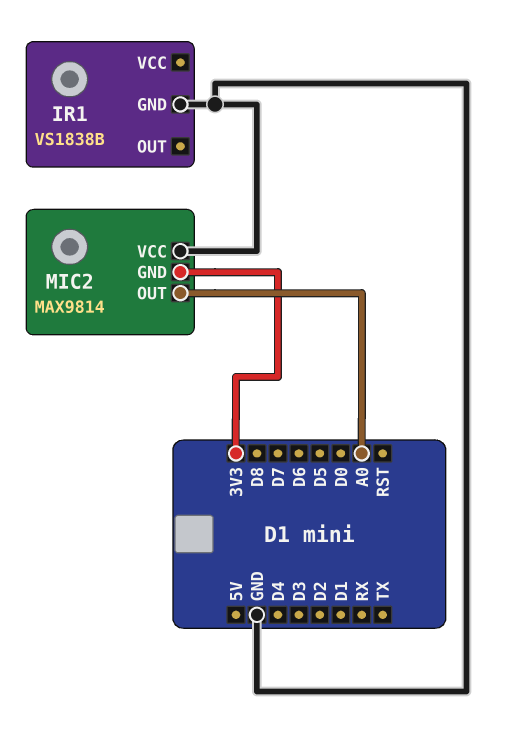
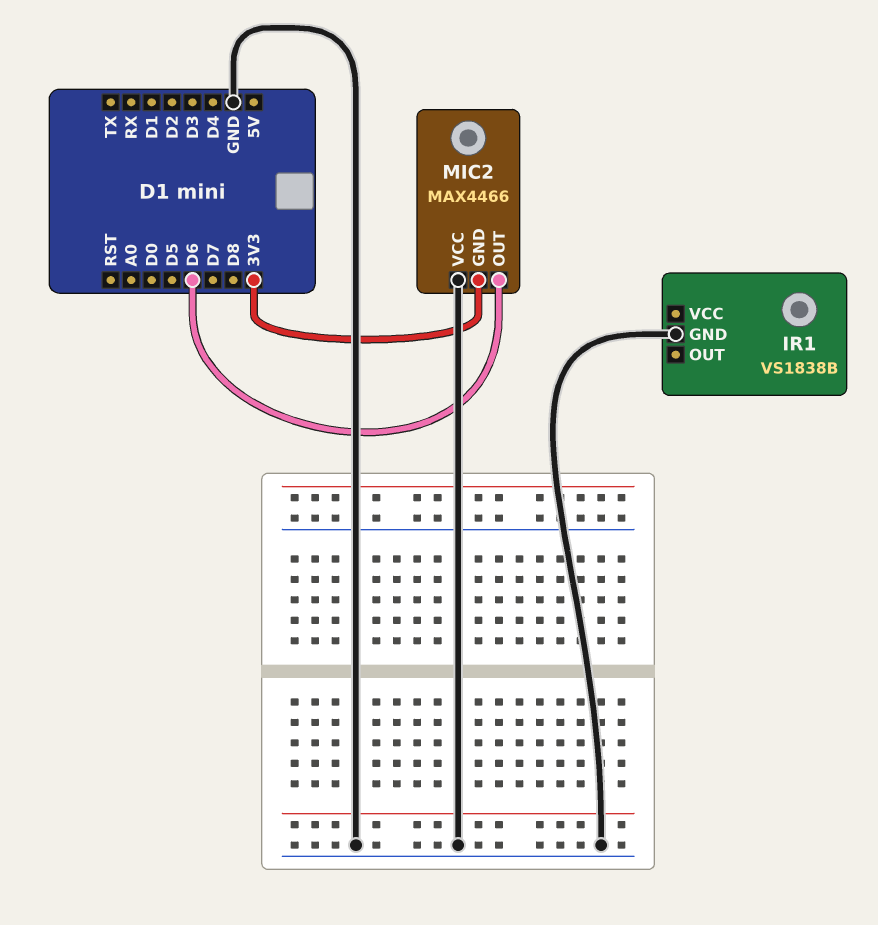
MIC2: MAX9814 -> MAX4466
MIC2 pin OUT: A0 -> D6

